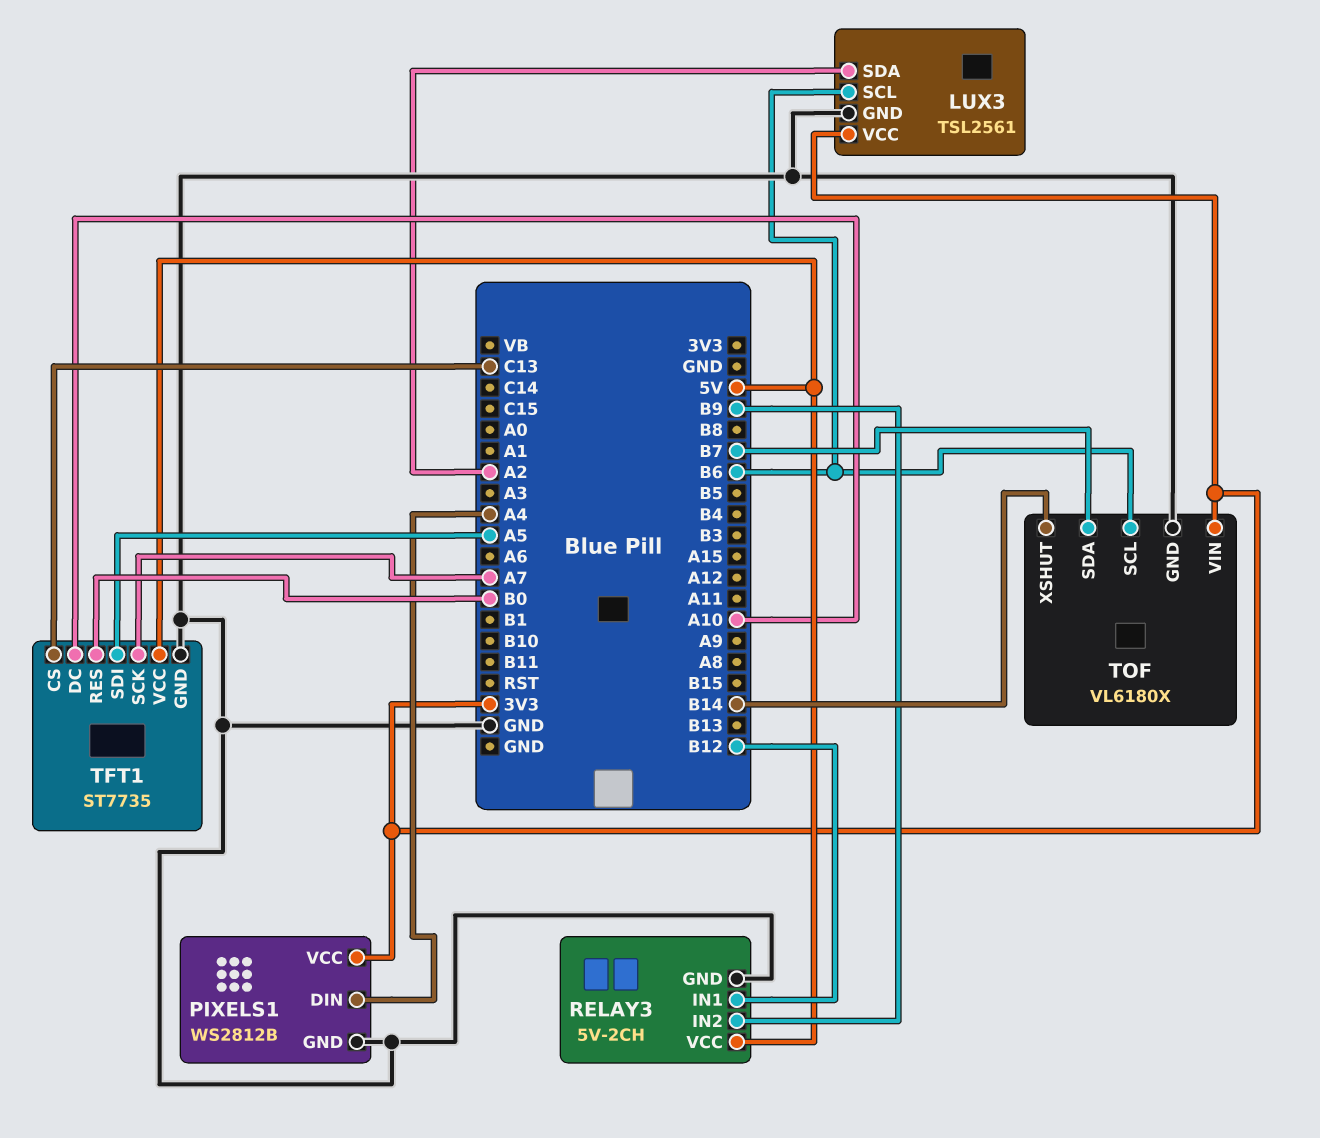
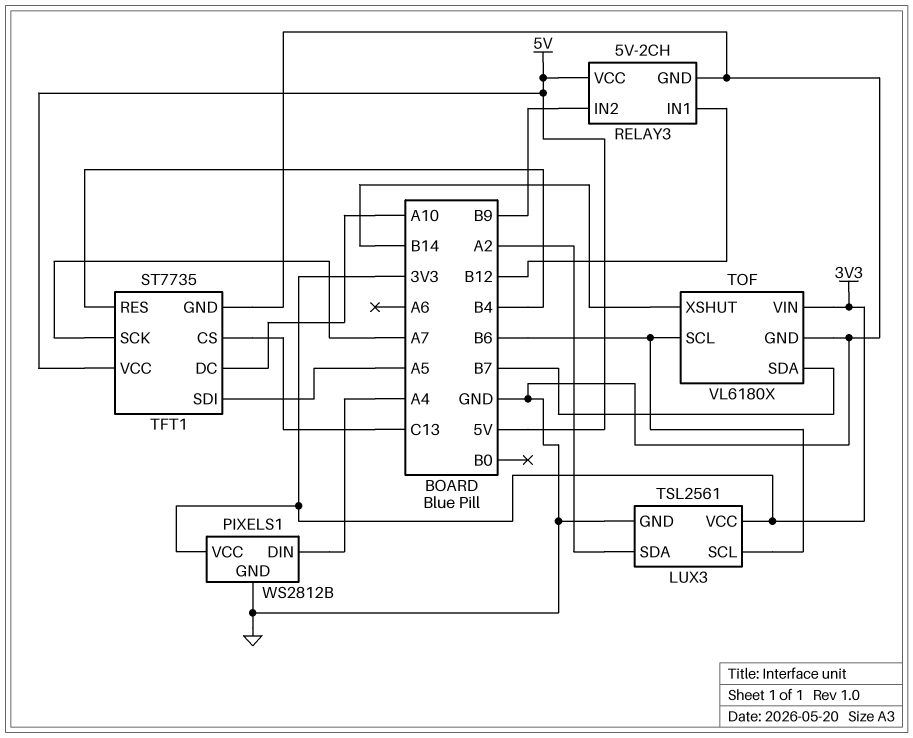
TFT1 pin RES: B0 -> B4

